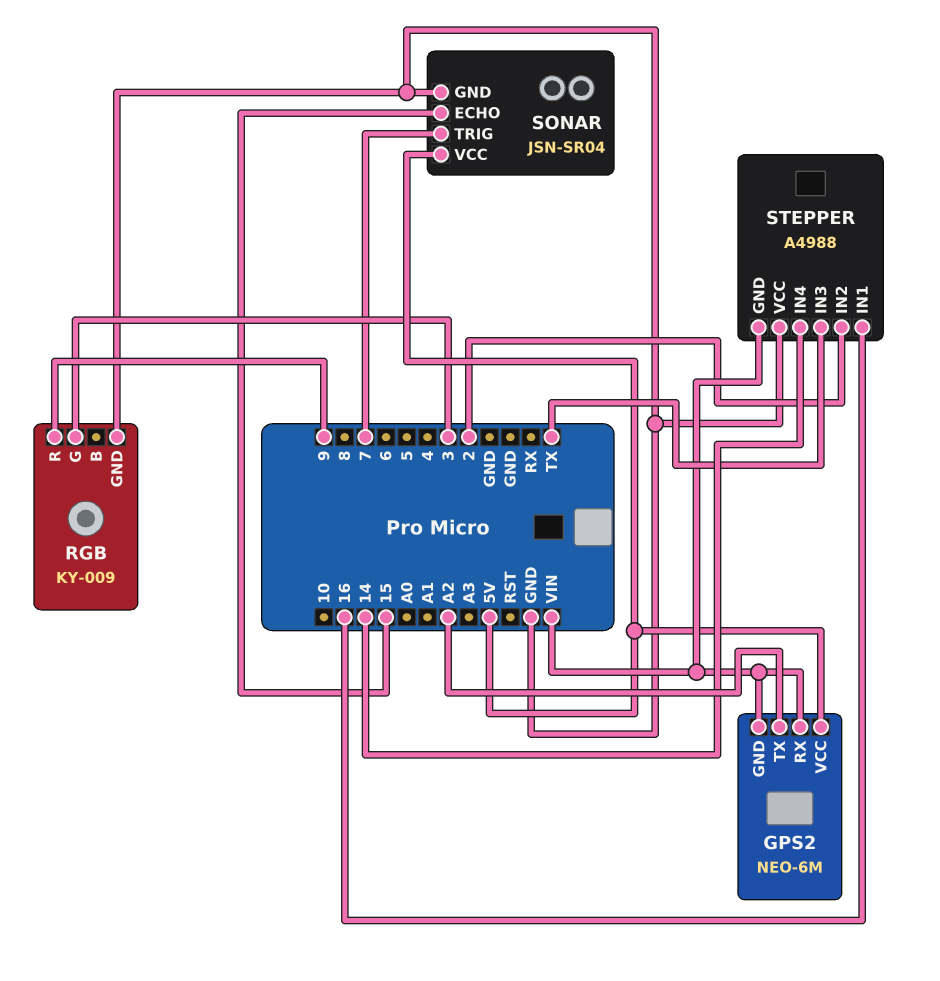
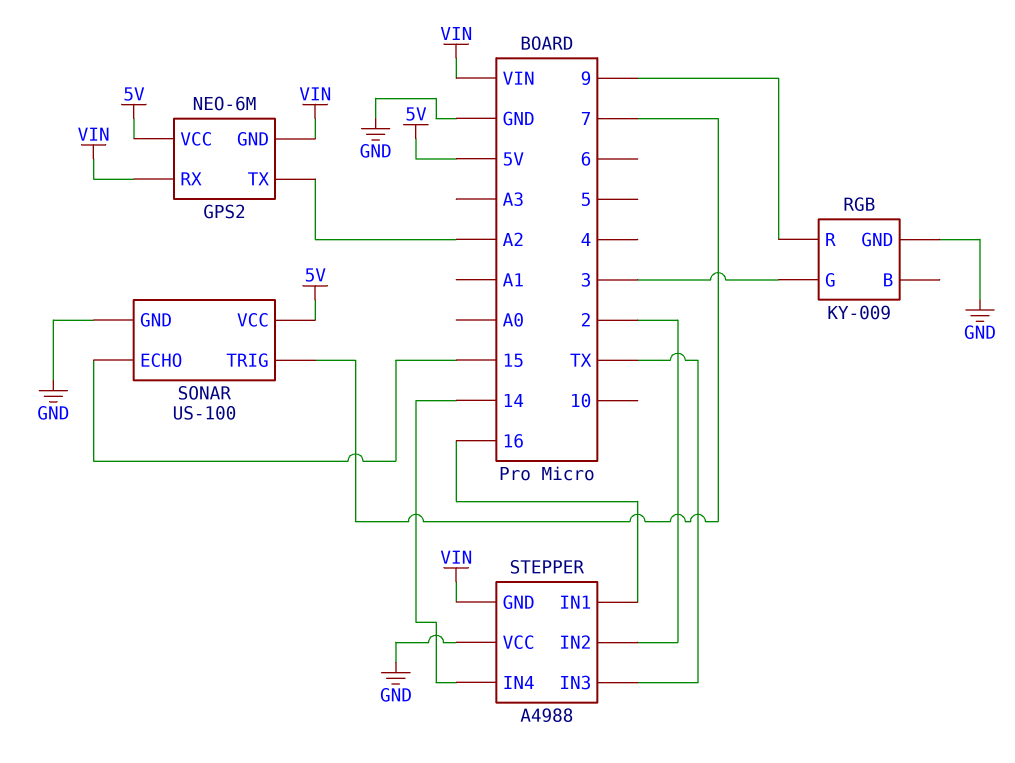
SONAR: JSN-SR04 -> US-100

